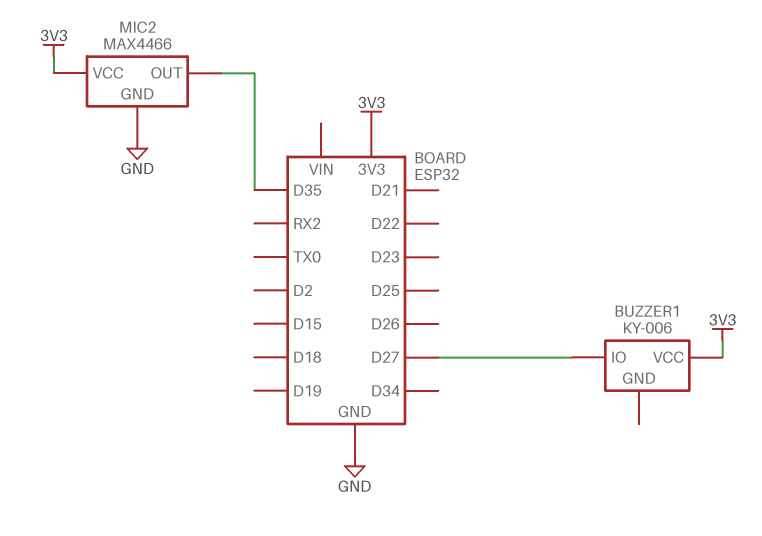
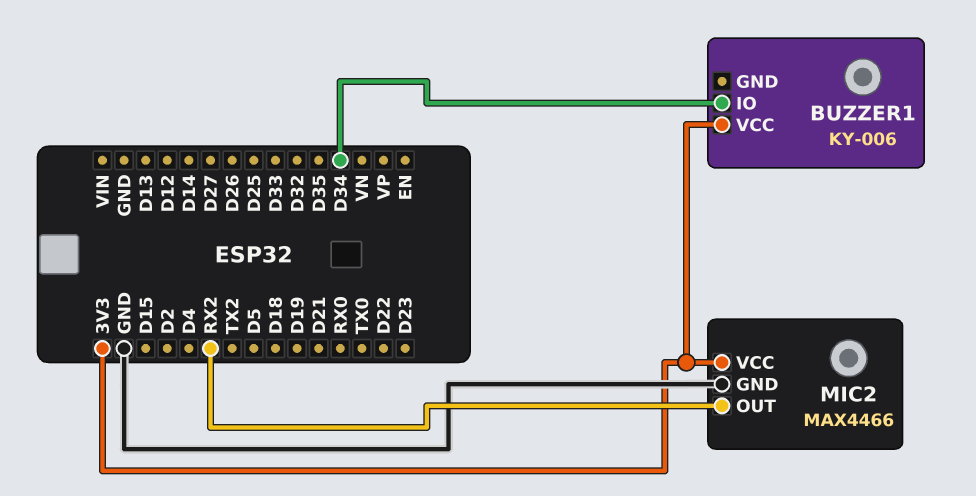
BUZZER1 pin IO: D27 -> D34
MIC2 pin OUT: D35 -> RX2

